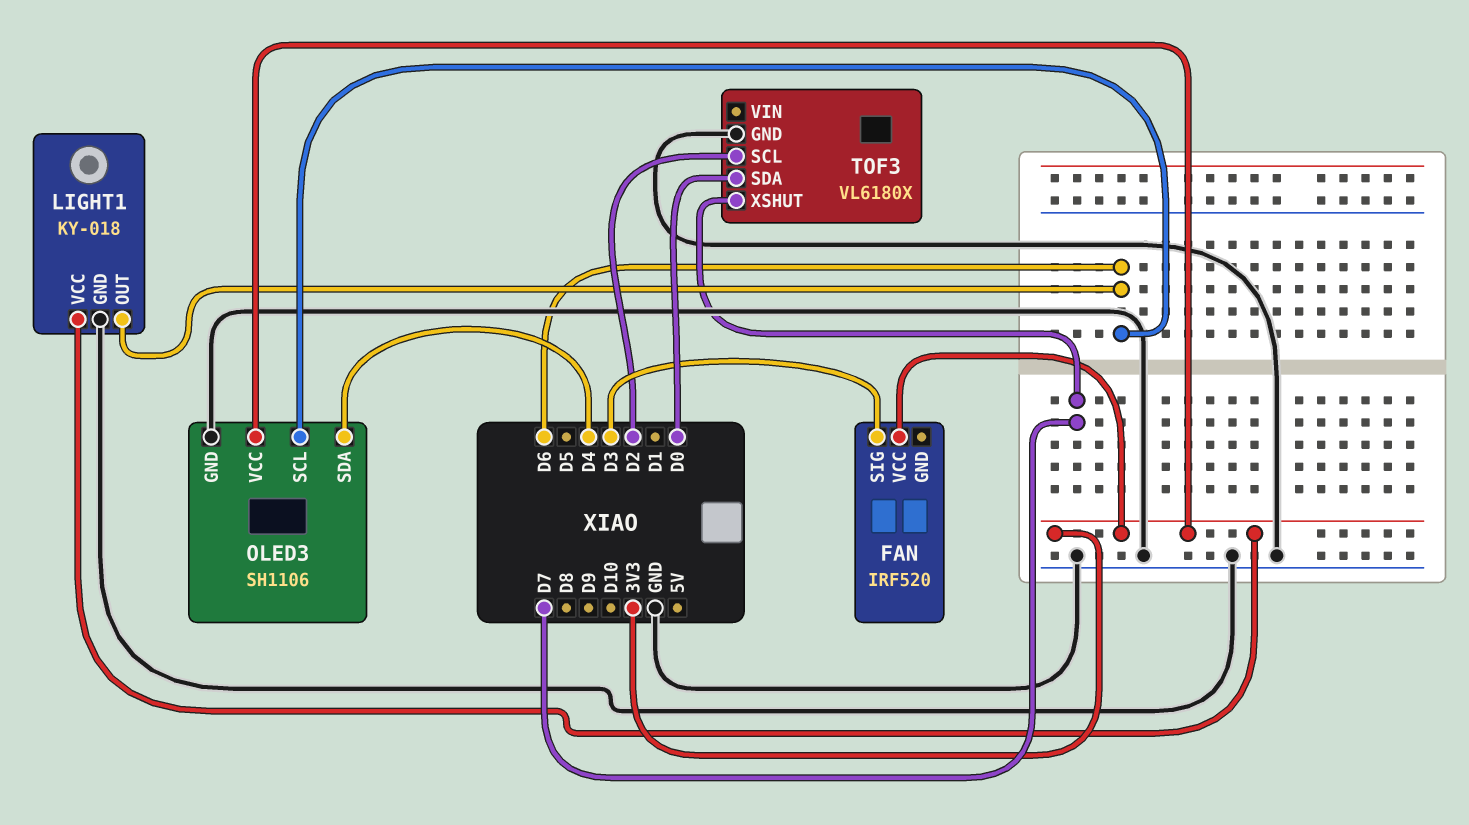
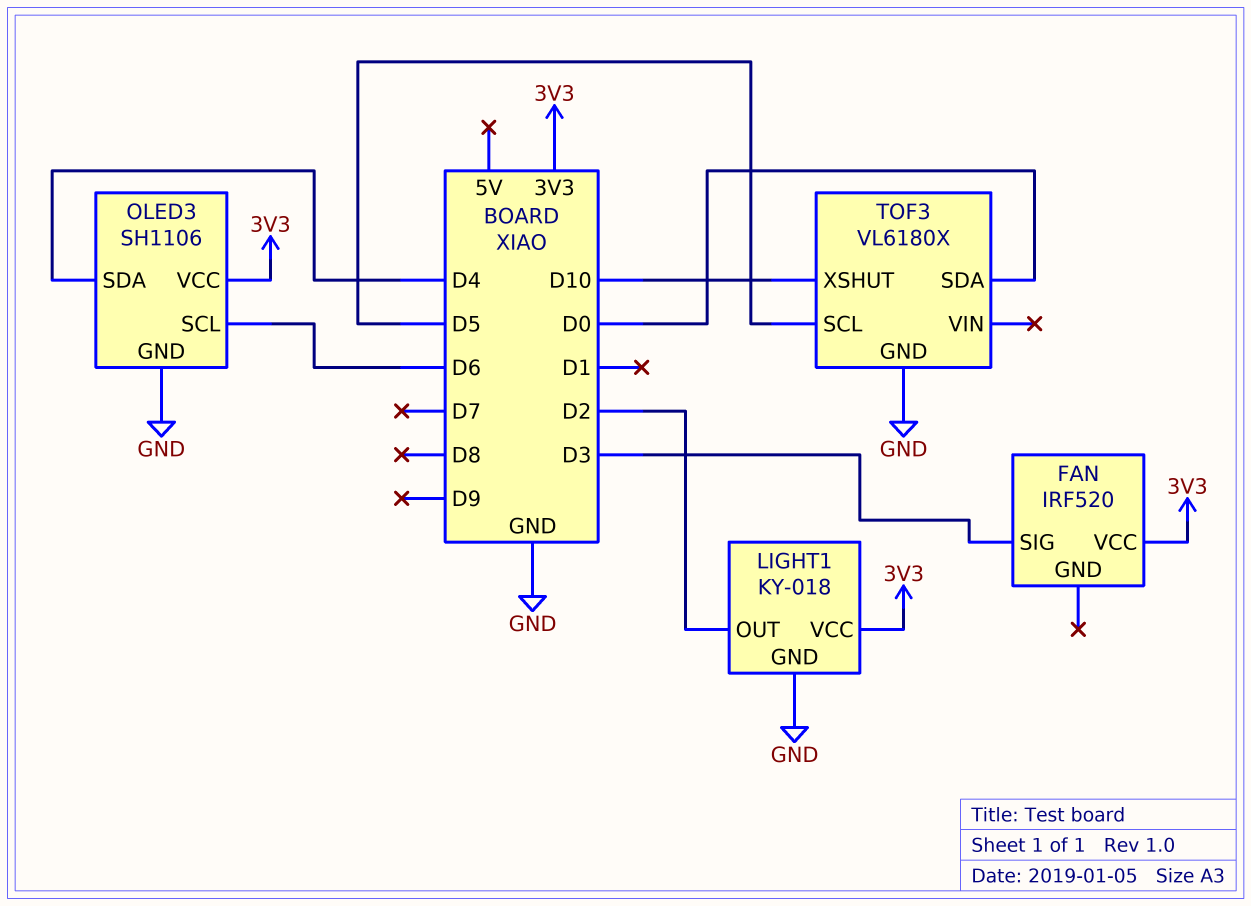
LIGHT1 pin OUT: D6 -> D2
TOF3 pin SCL: D2 -> D5
TOF3 pin XSHUT: D7 -> D10

